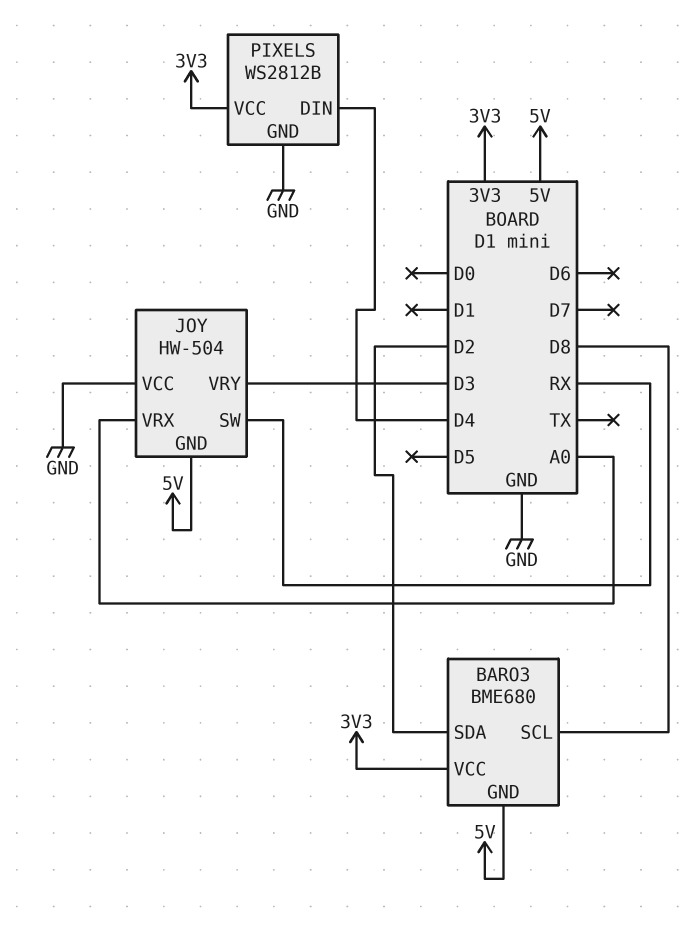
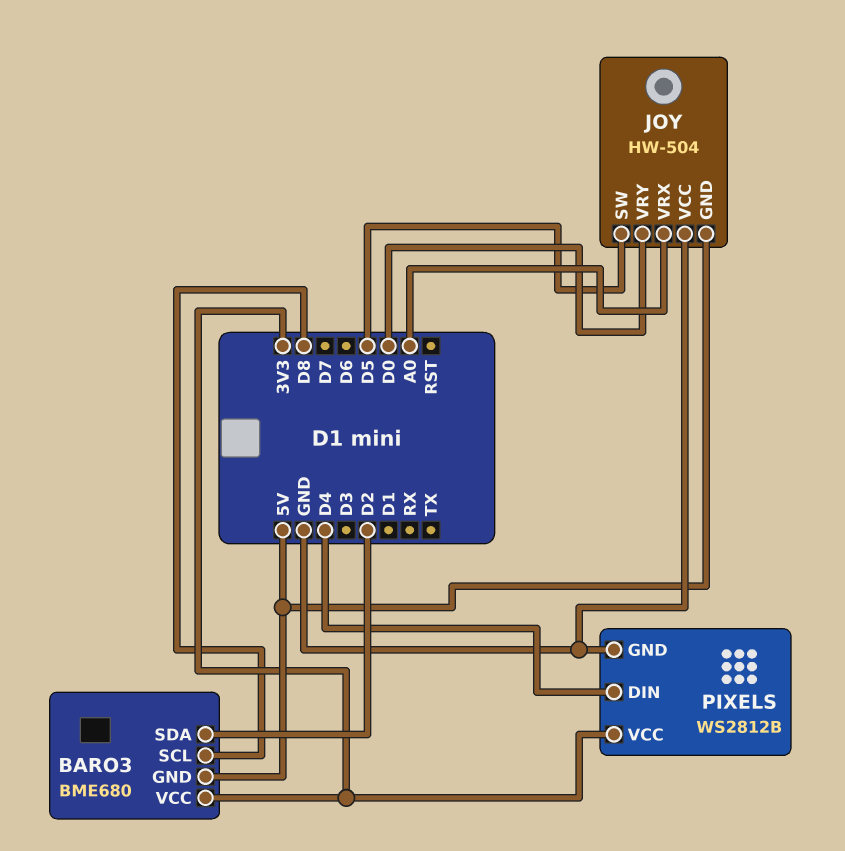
JOY pin SW: RX -> D5
JOY pin VRY: D3 -> D0

